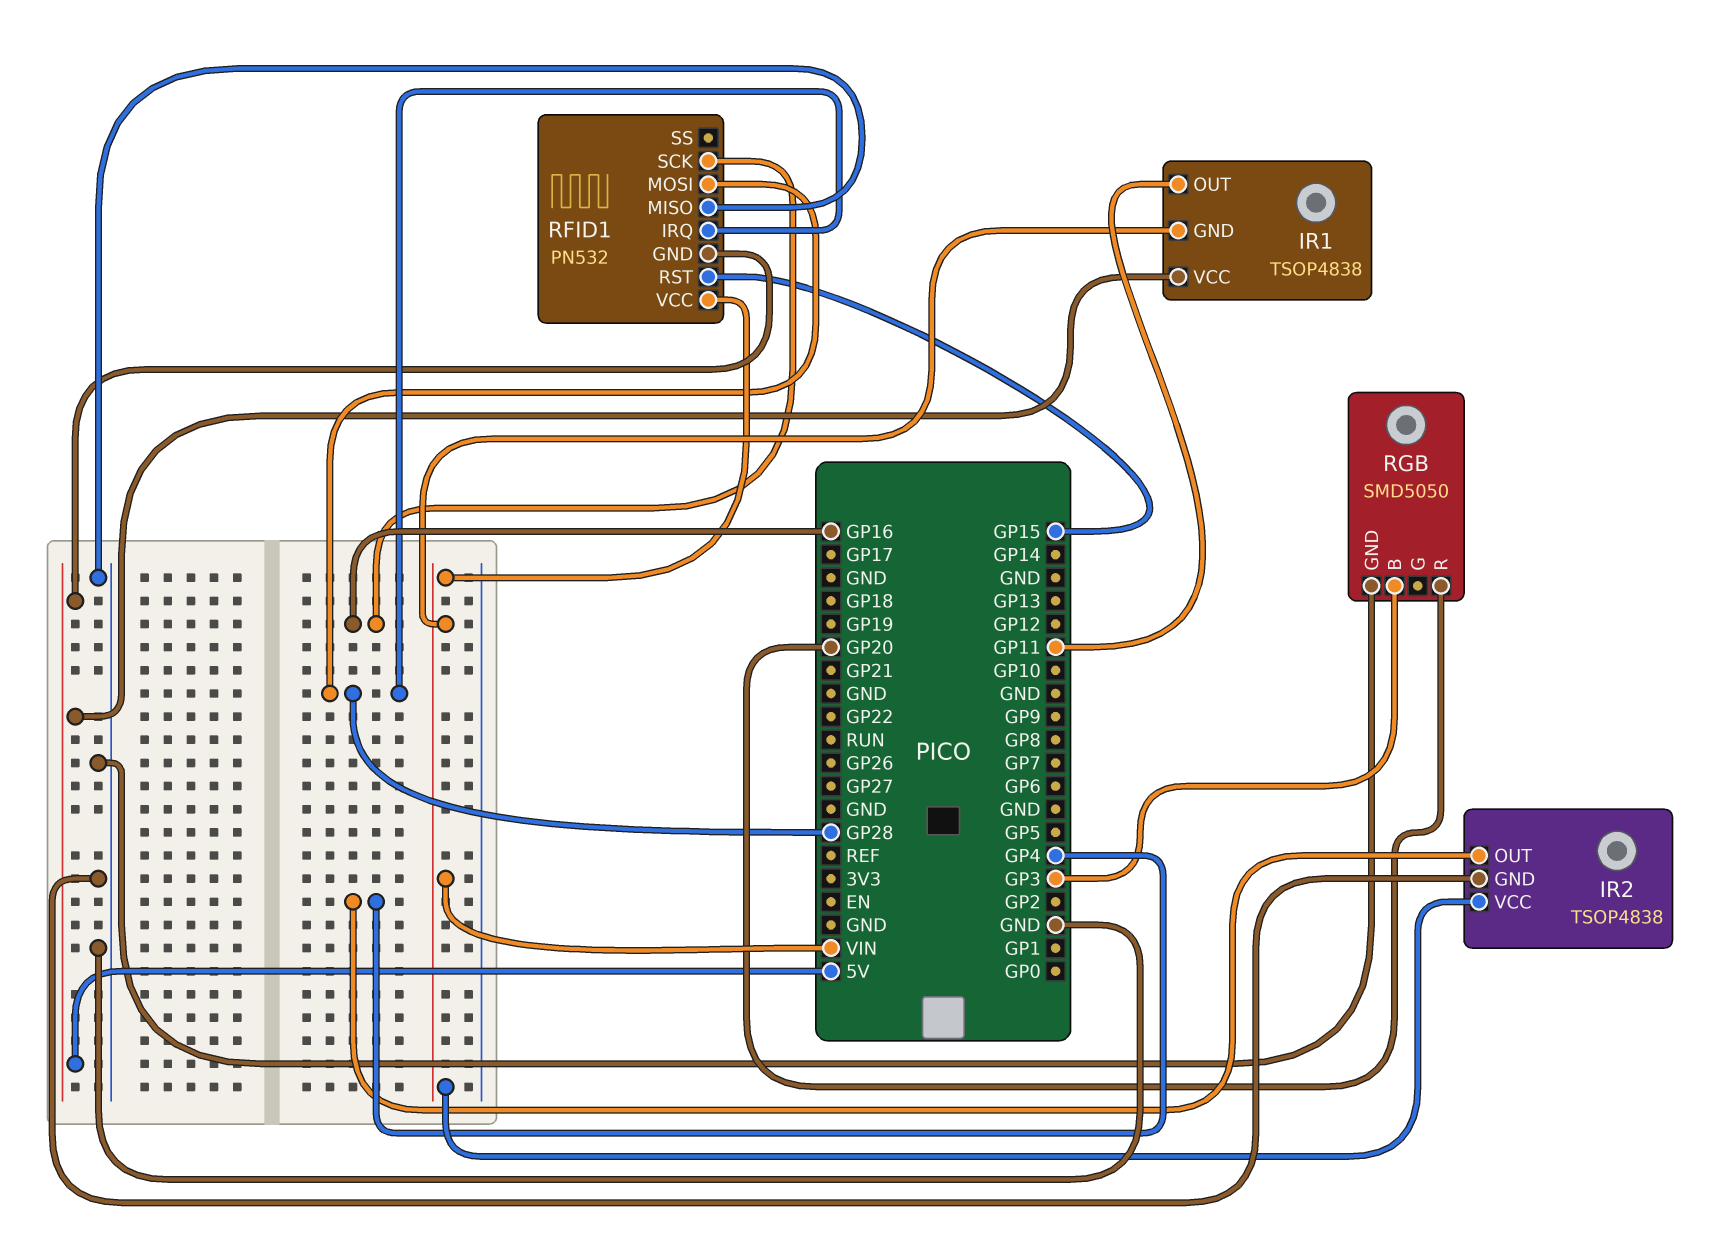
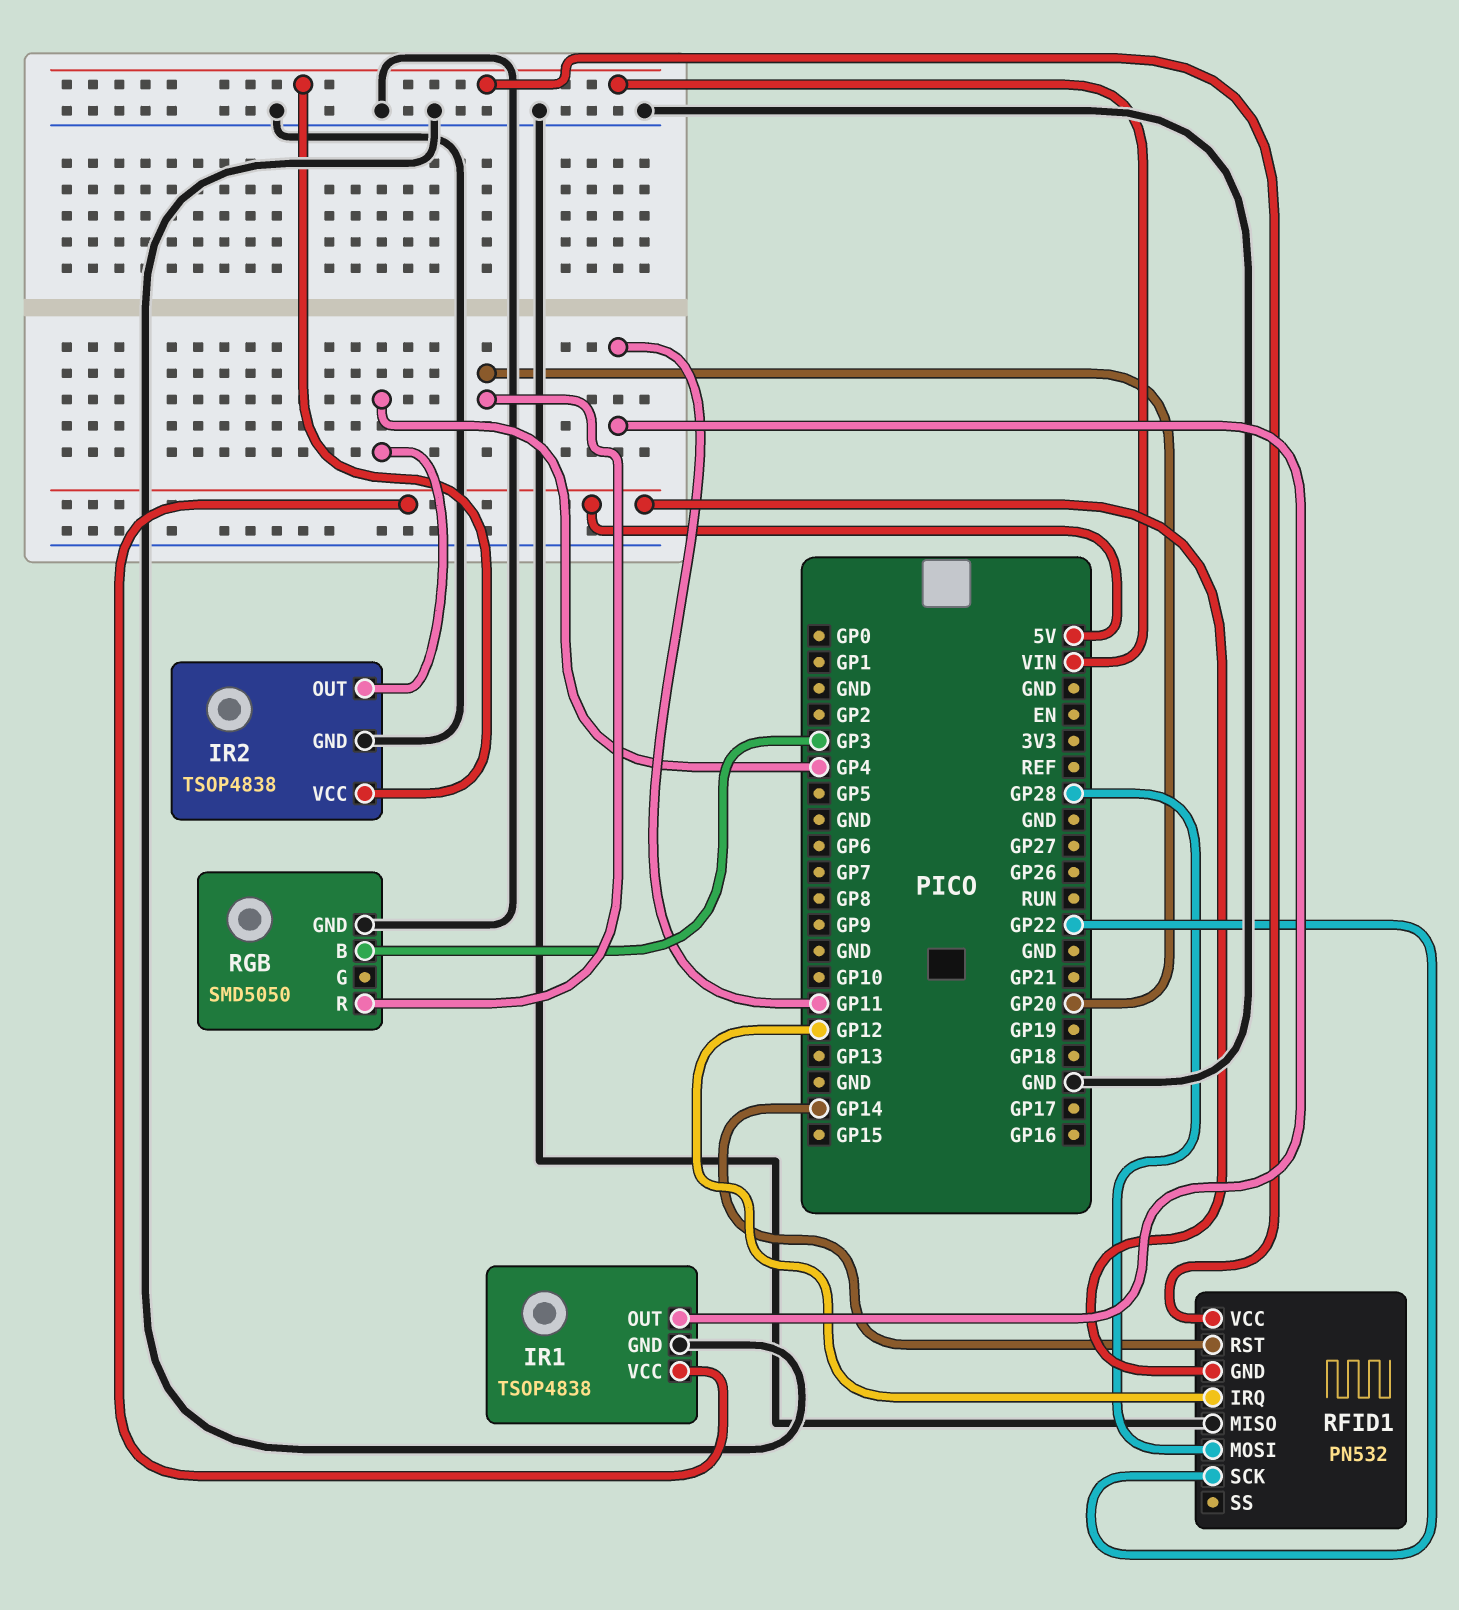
IR1 pin GND: VIN -> GND
RFID1 pin IRQ: GP28 -> GP12
RFID1 pin RST: GP15 -> GP14
RFID1 pin SCK: GP16 -> GP22

